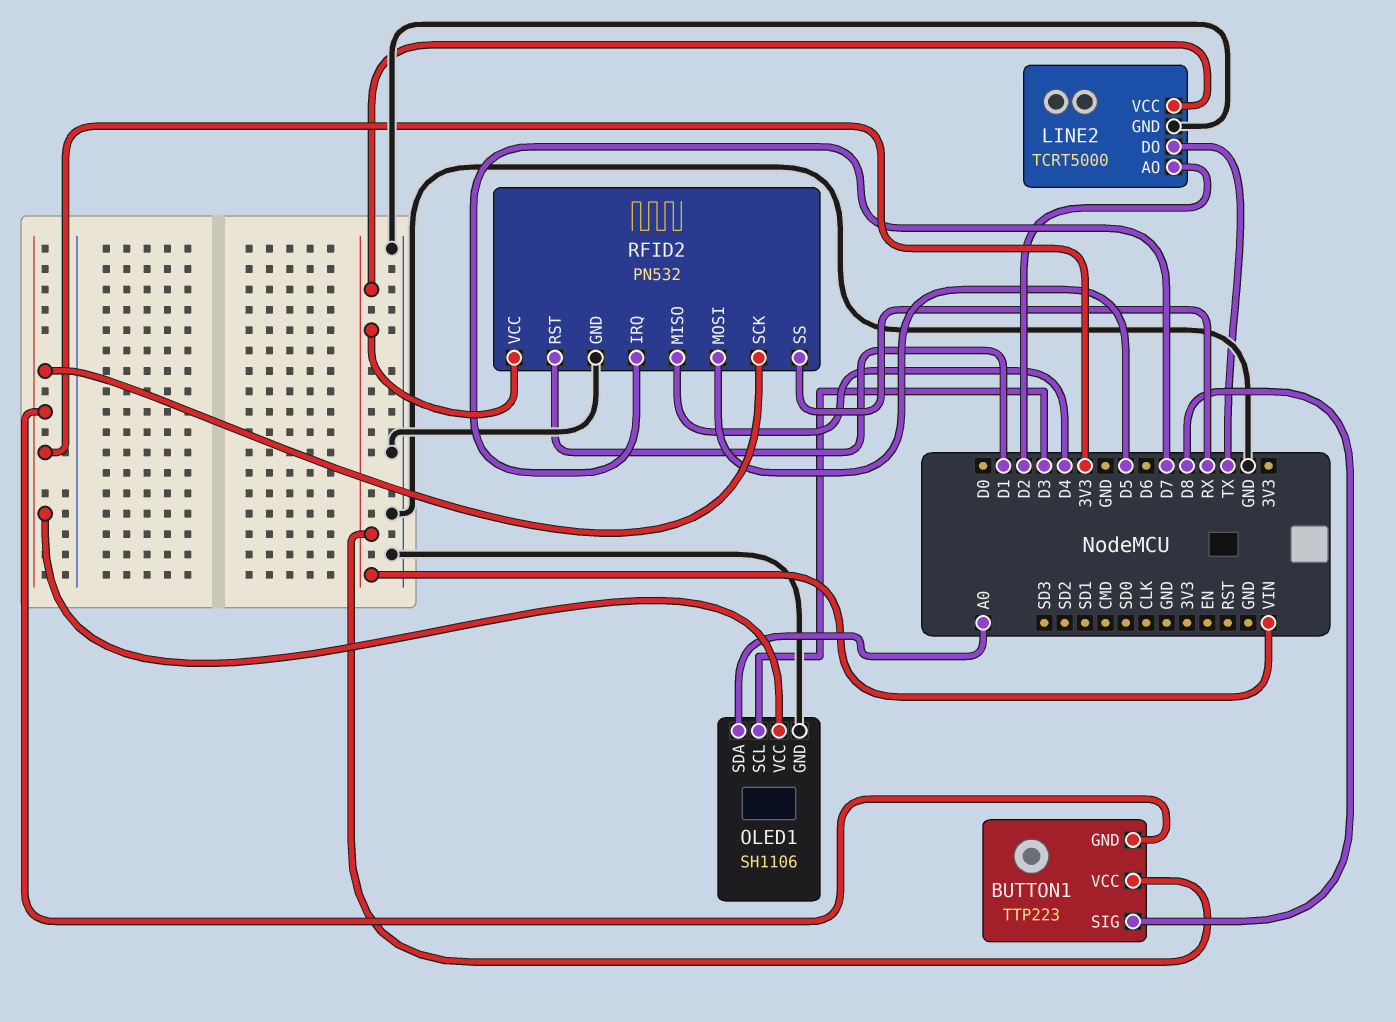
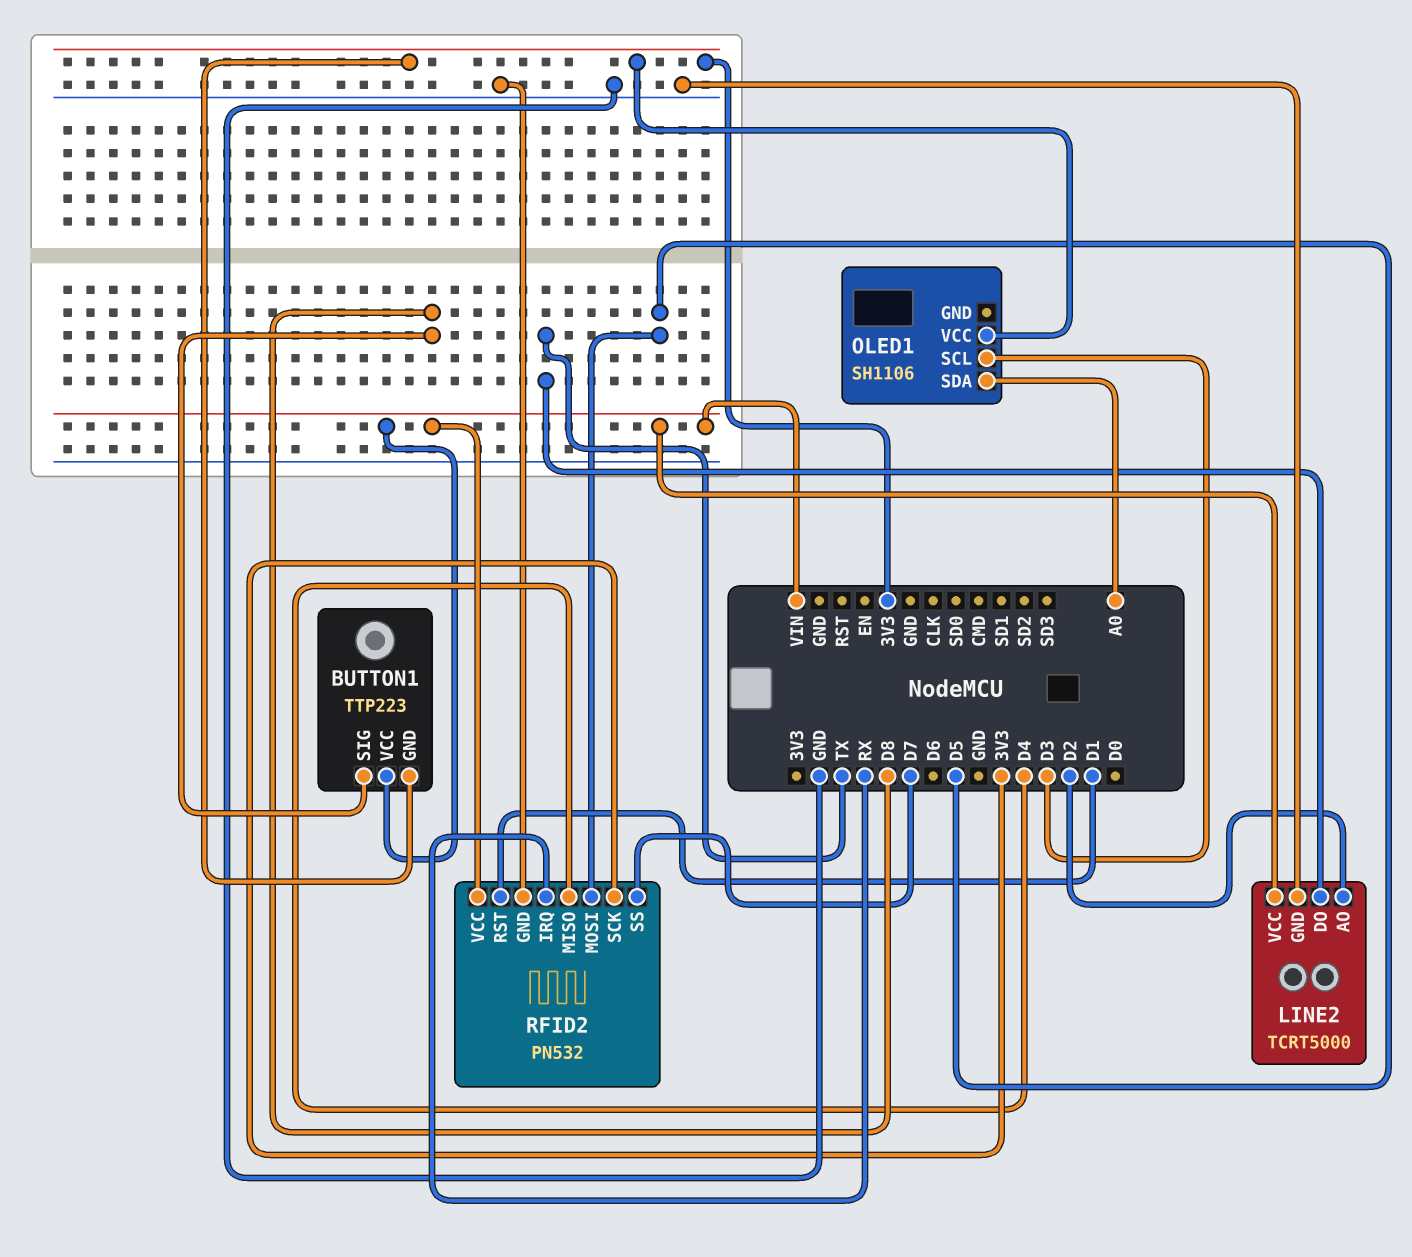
OLED1 pin GND: GND -> none
RFID2 pin IRQ: D7 -> RX
RFID2 pin SS: RX -> D7

